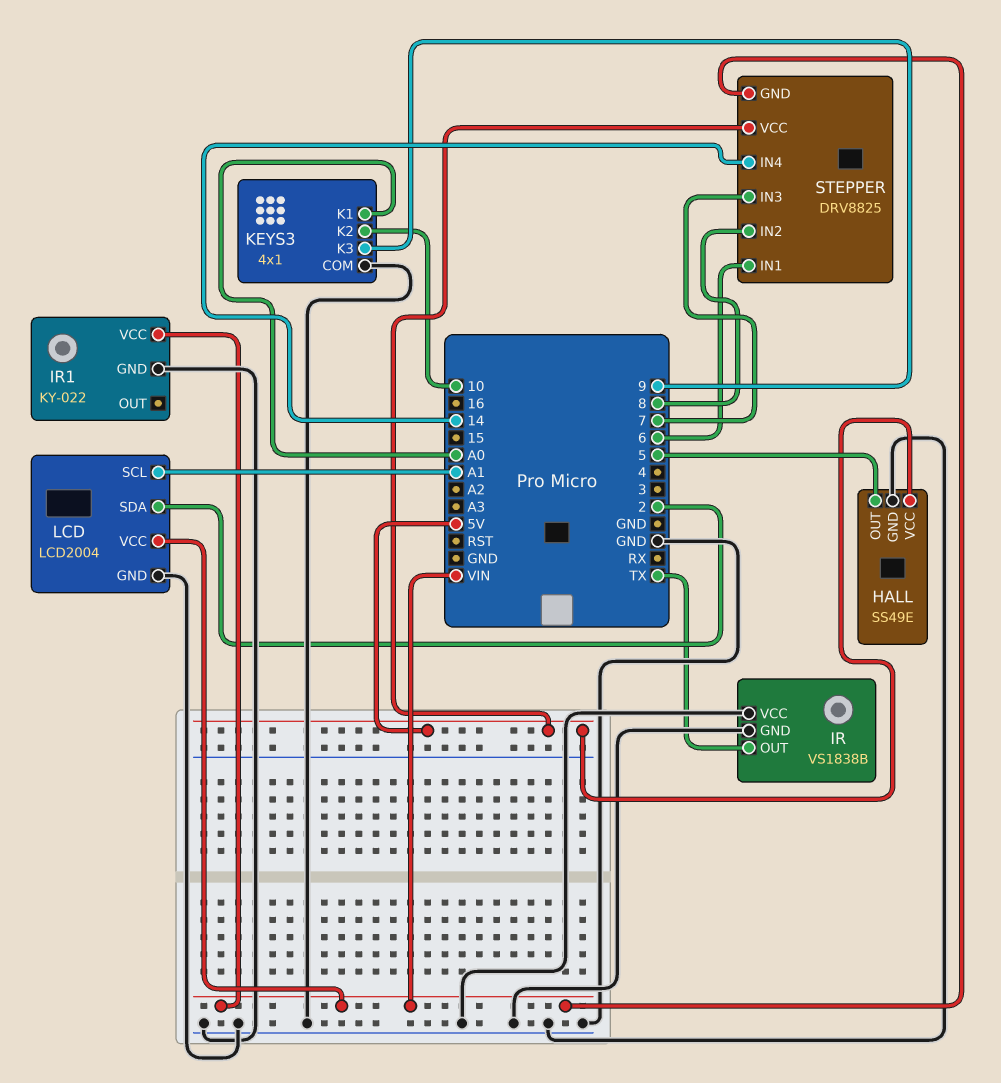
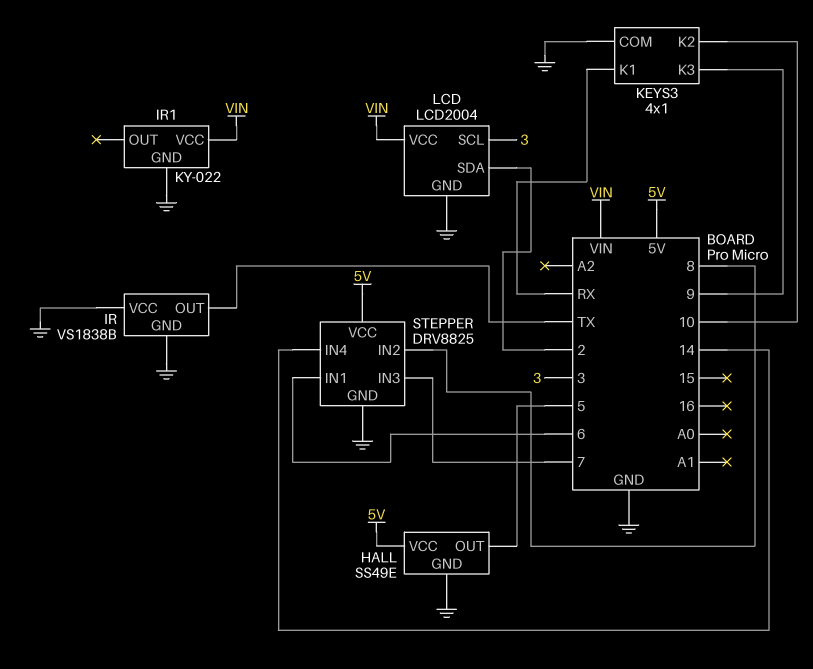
KEYS3 pin K1: A0 -> RX
LCD pin SCL: A1 -> 3
STEPPER pin GND: VIN -> GND

